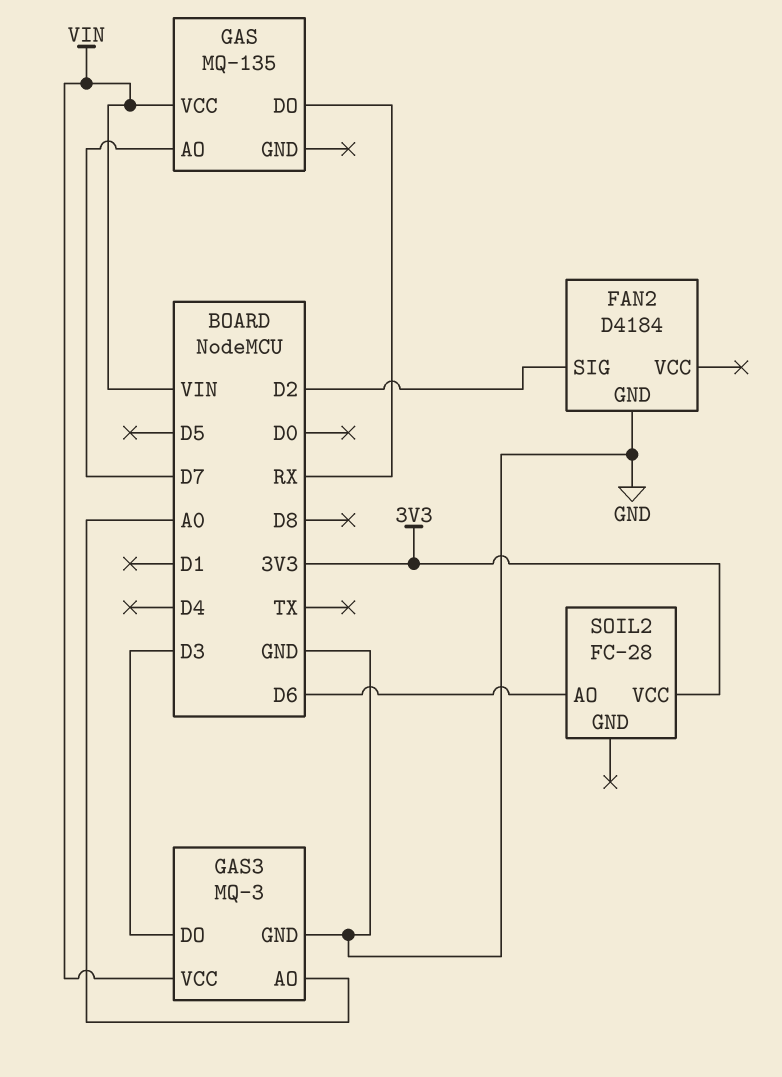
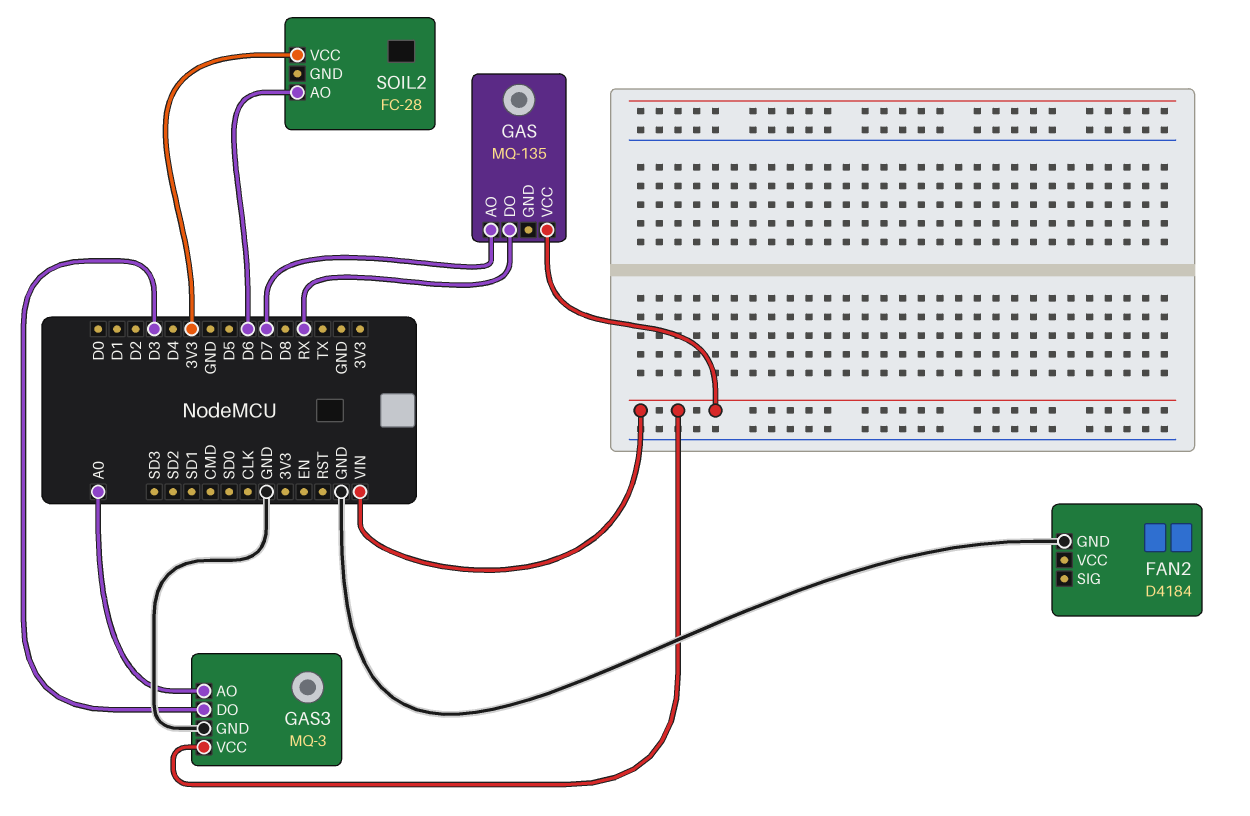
FAN2 pin SIG: D2 -> none

